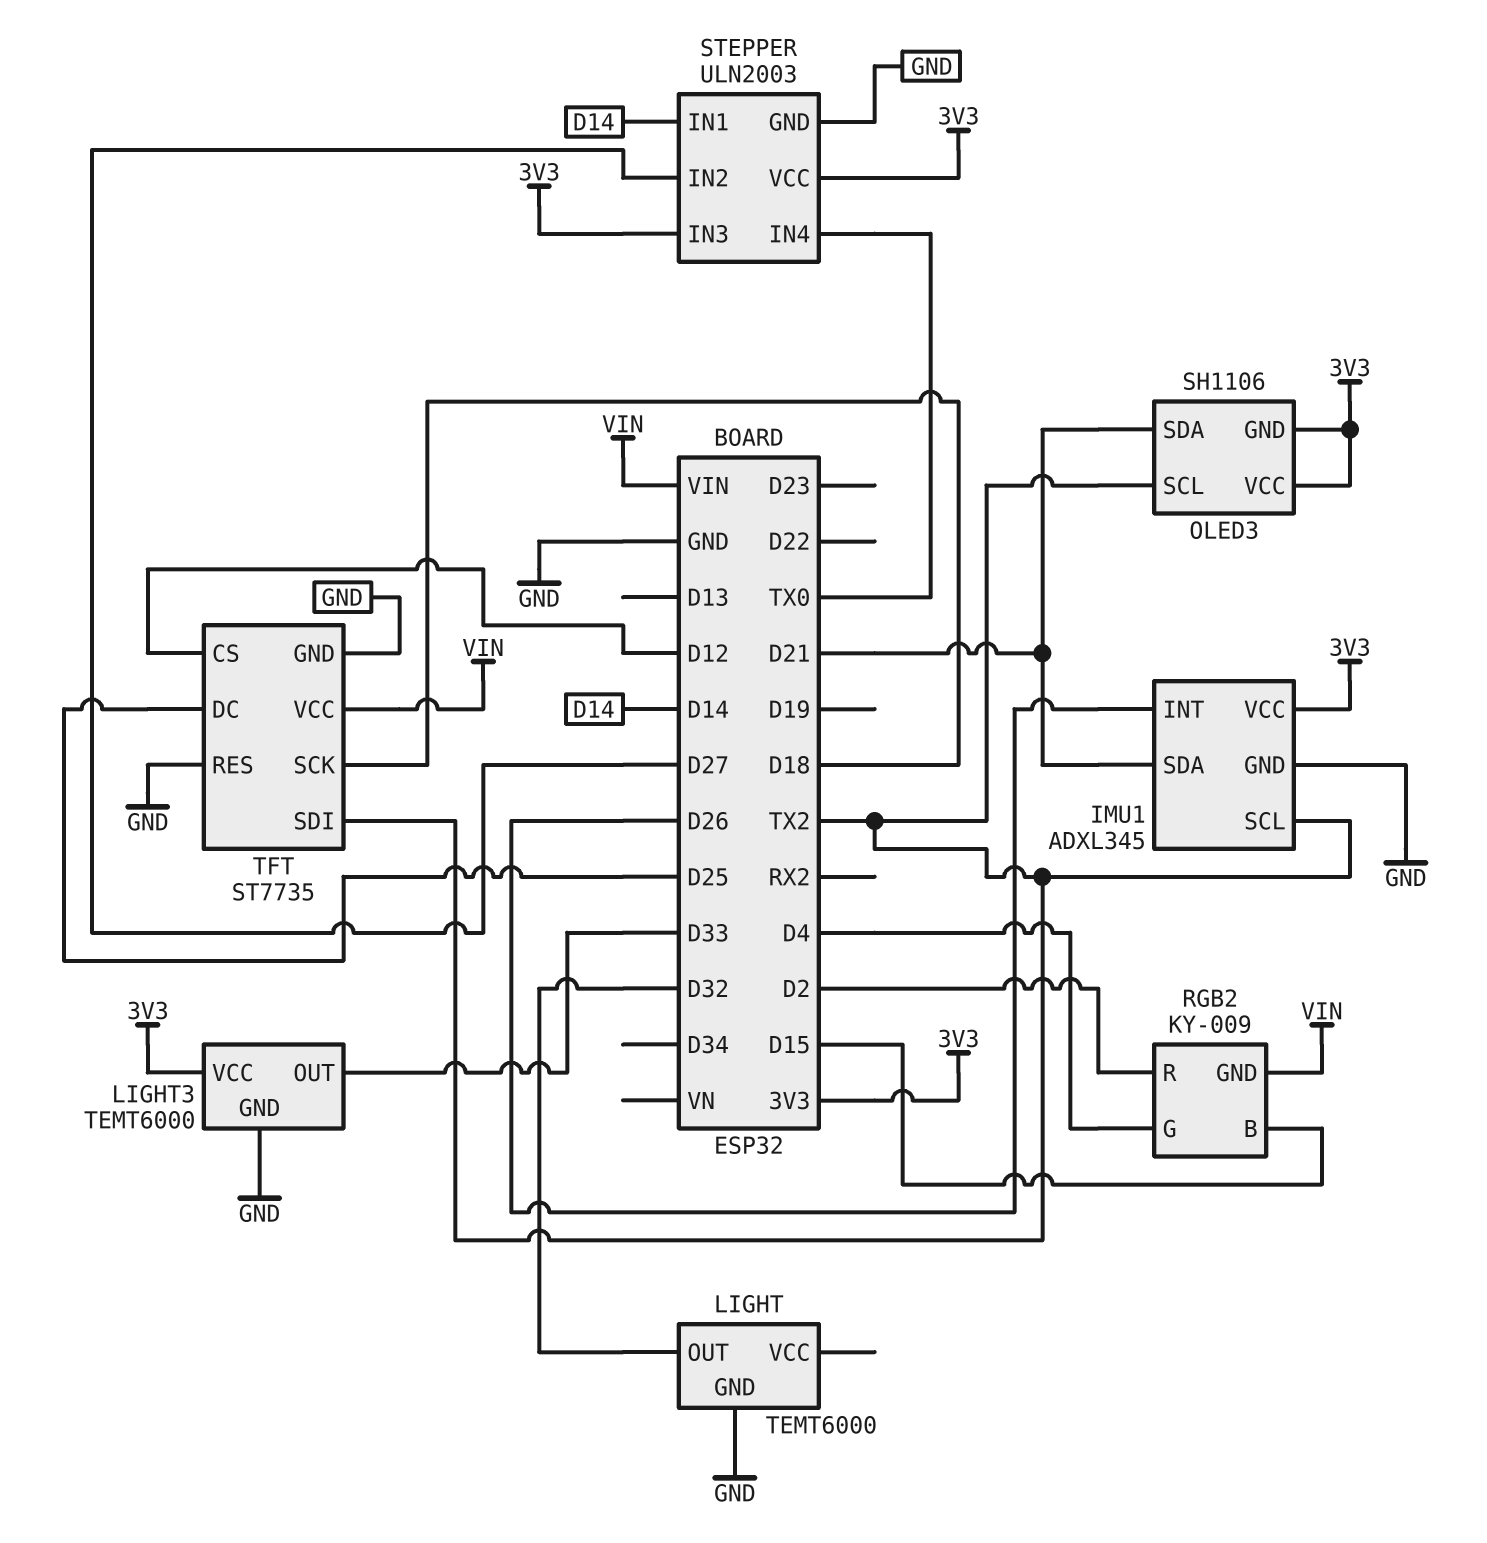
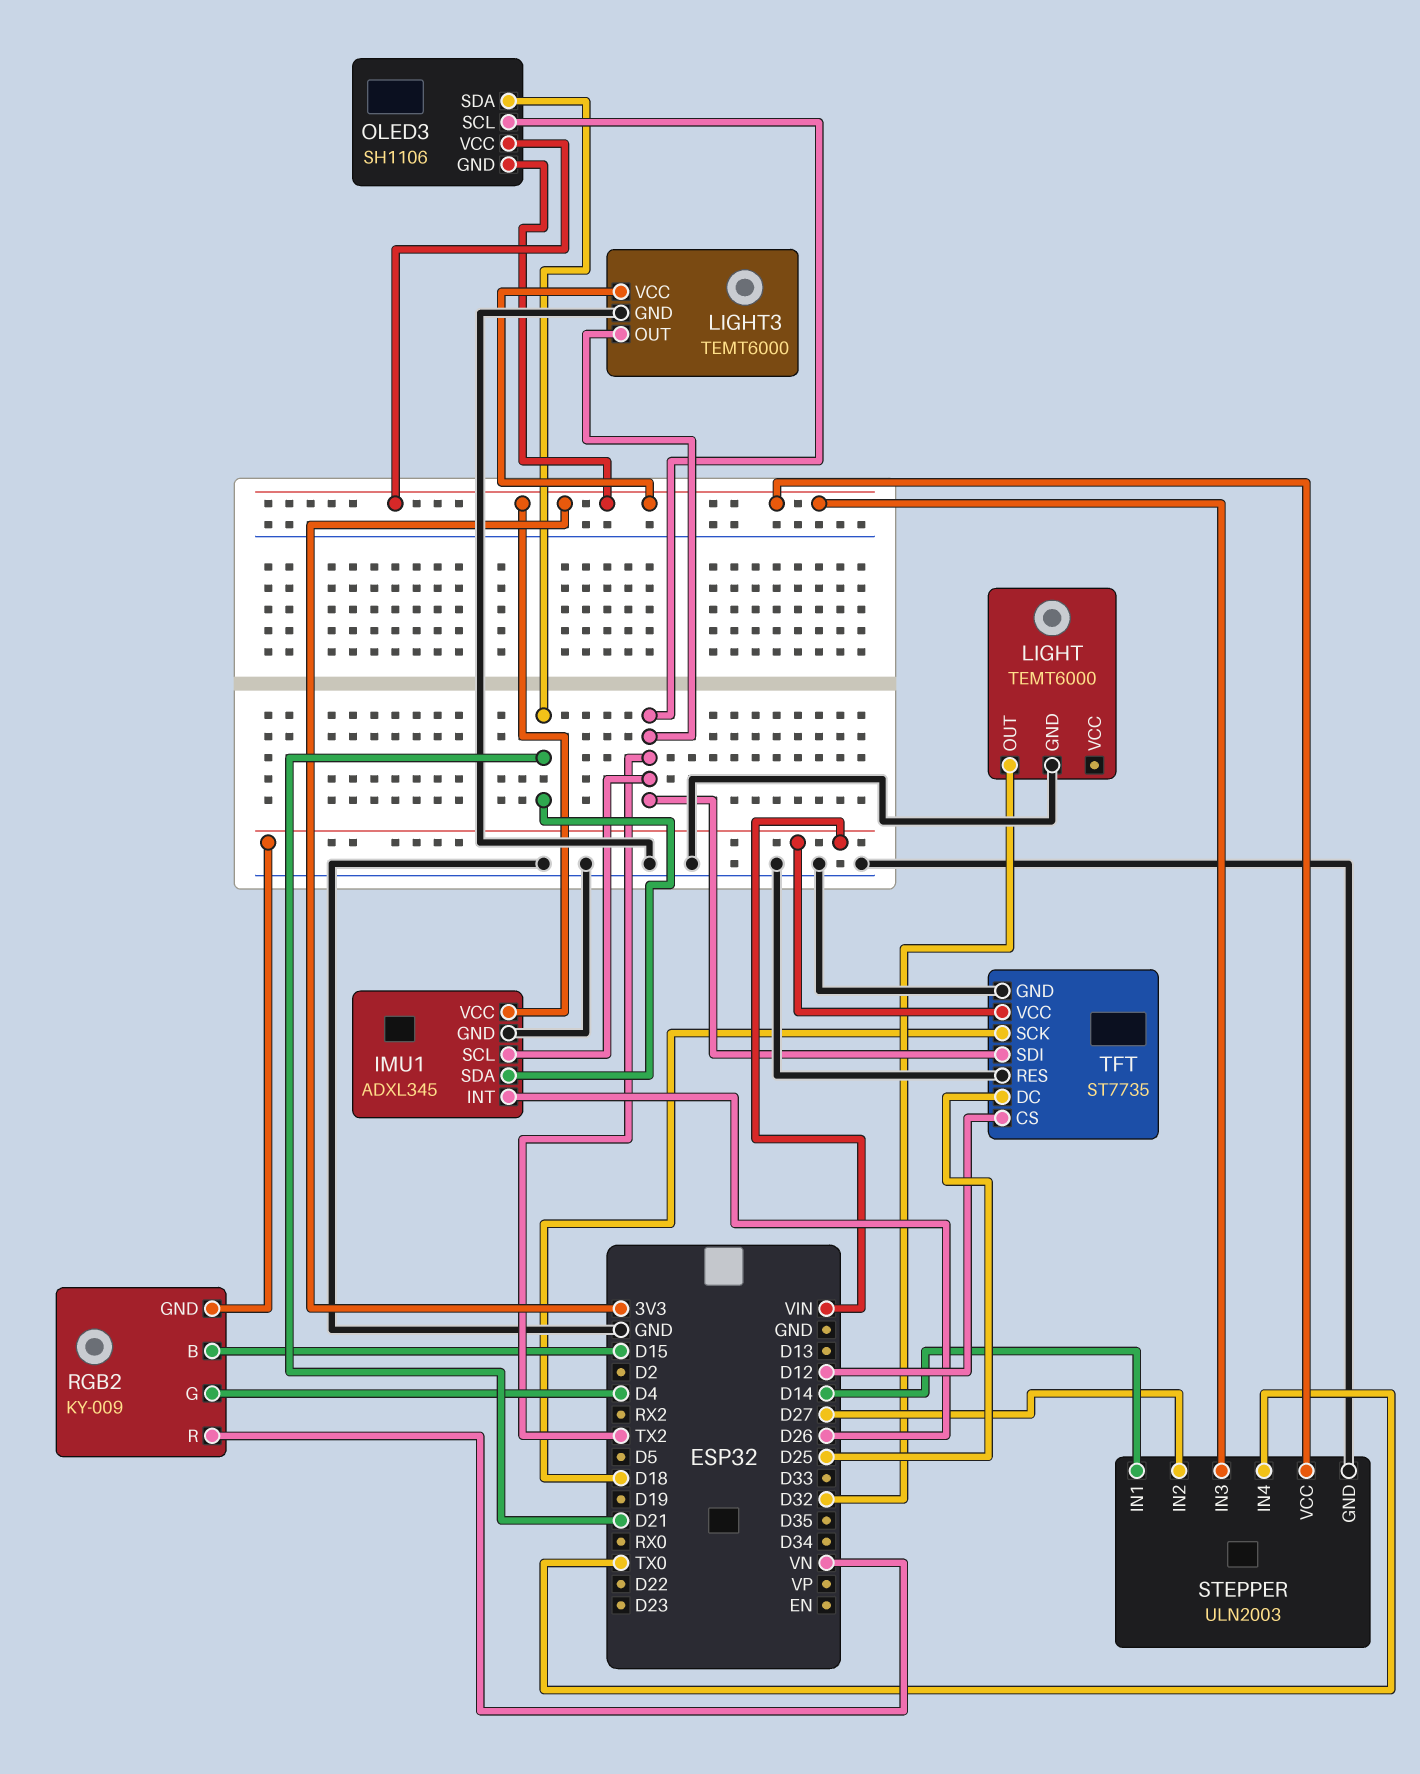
LIGHT3 pin OUT: D33 -> TX2
RGB2 pin R: D2 -> VN

